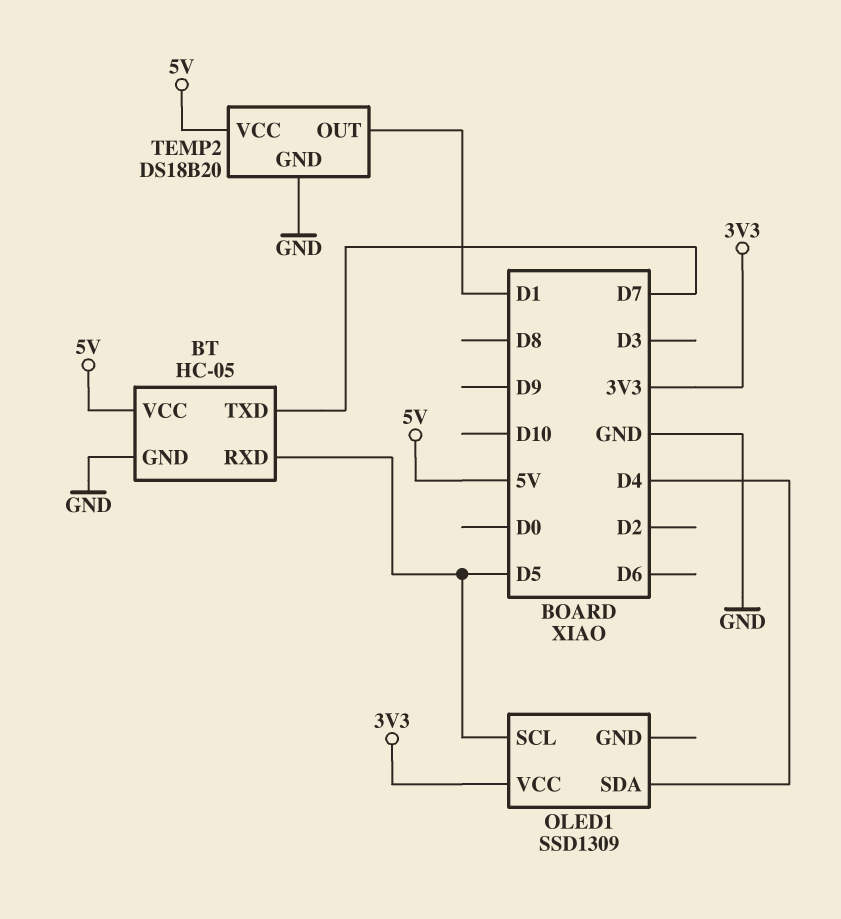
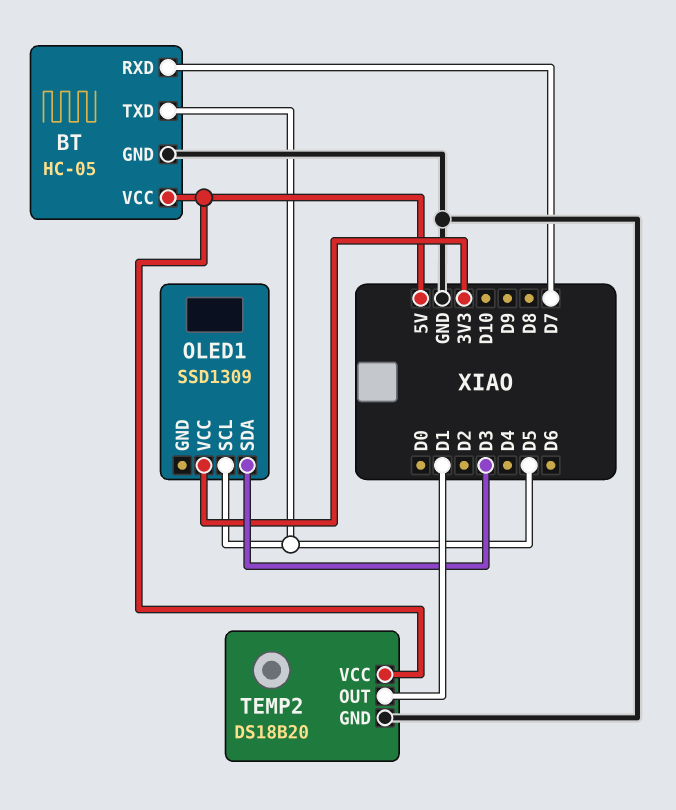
BT pin RXD: D5 -> D7
BT pin TXD: D7 -> D5
OLED1 pin SDA: D4 -> D3

